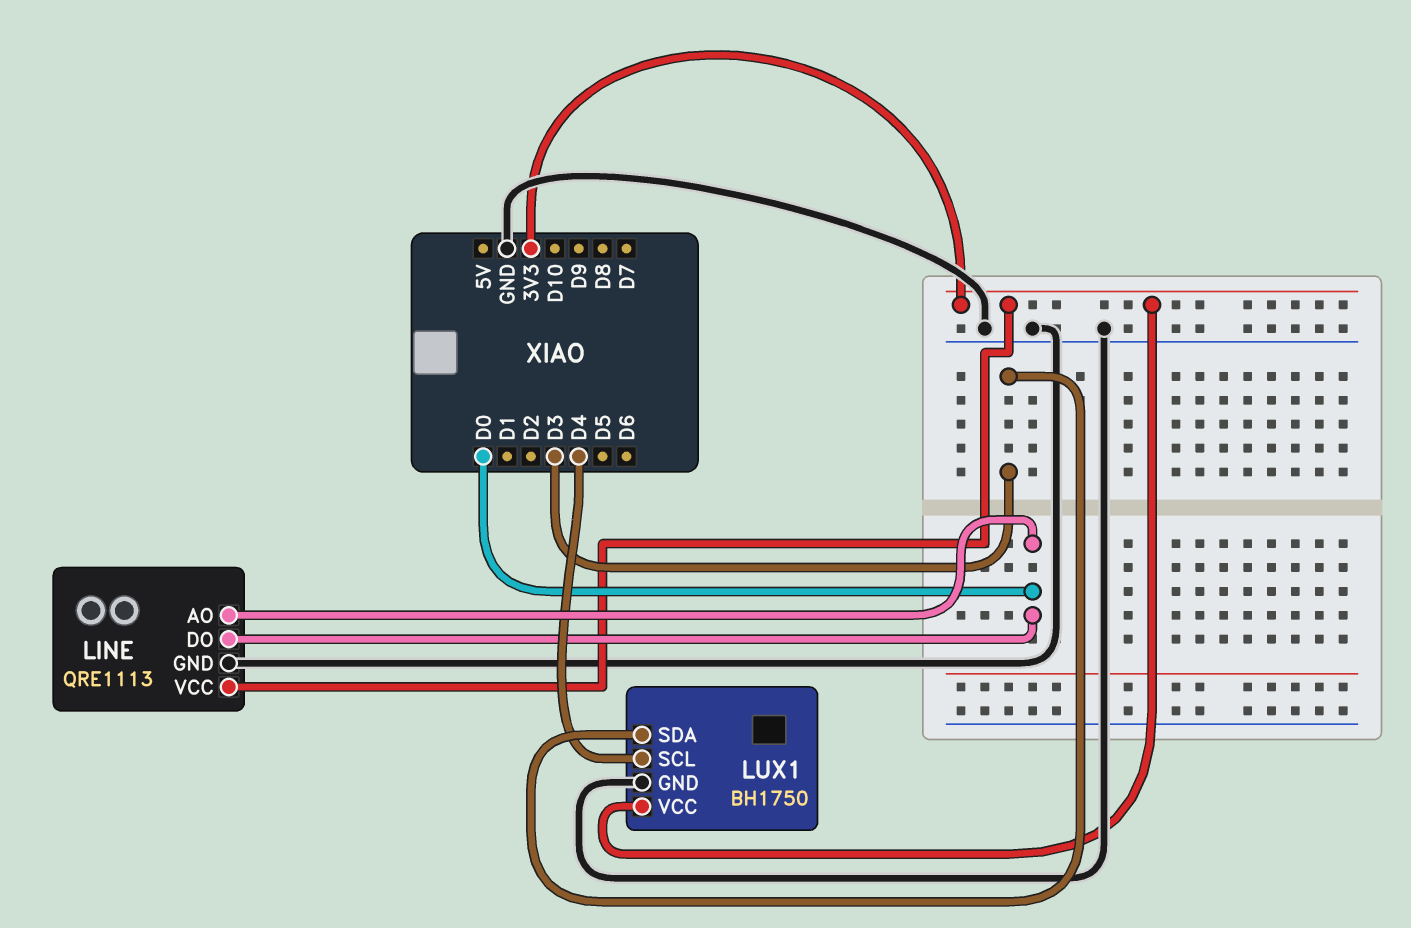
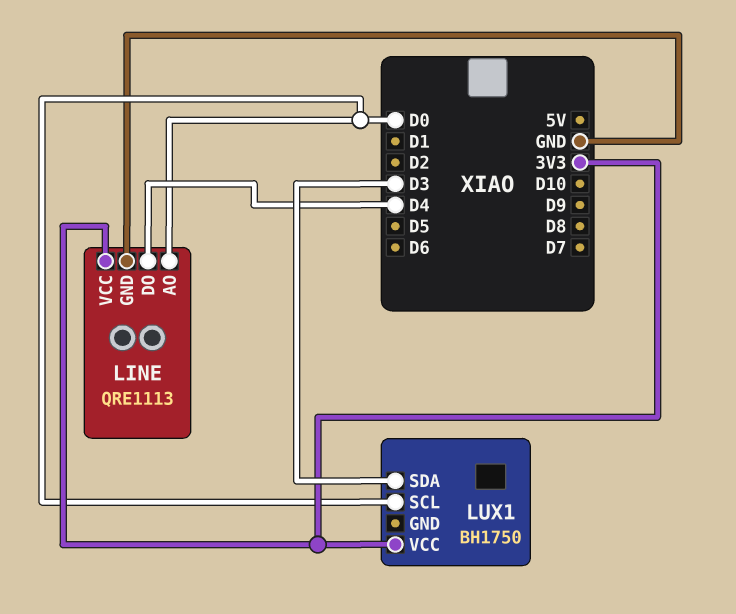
LINE pin DO: D0 -> D4
LUX1 pin GND: GND -> none
LUX1 pin SCL: D4 -> D0

